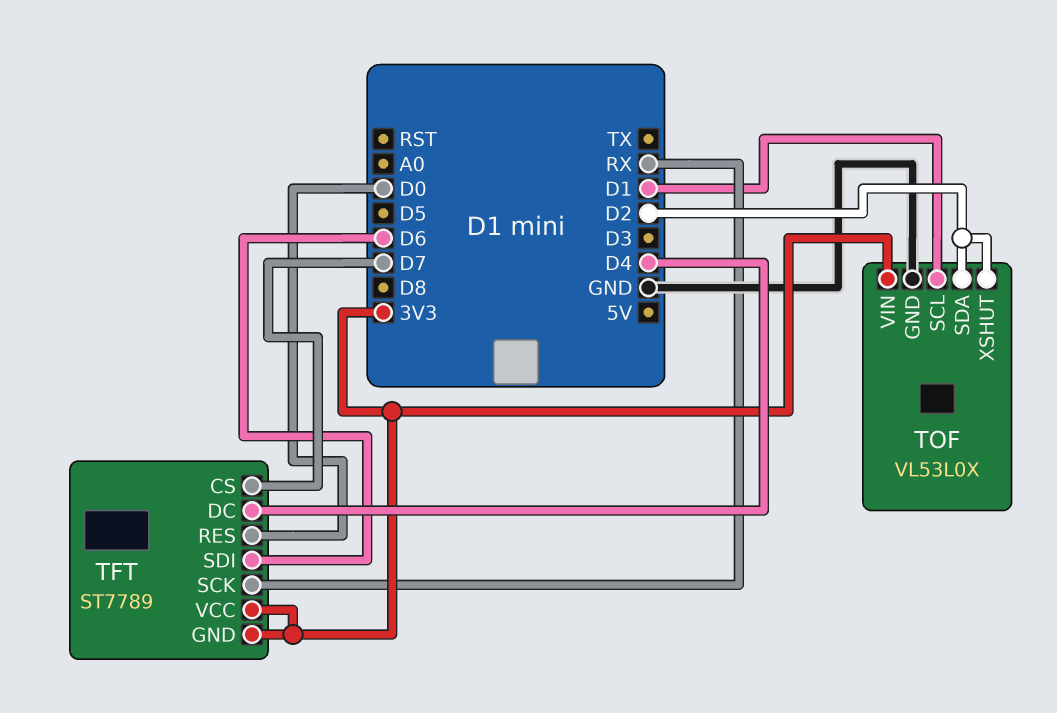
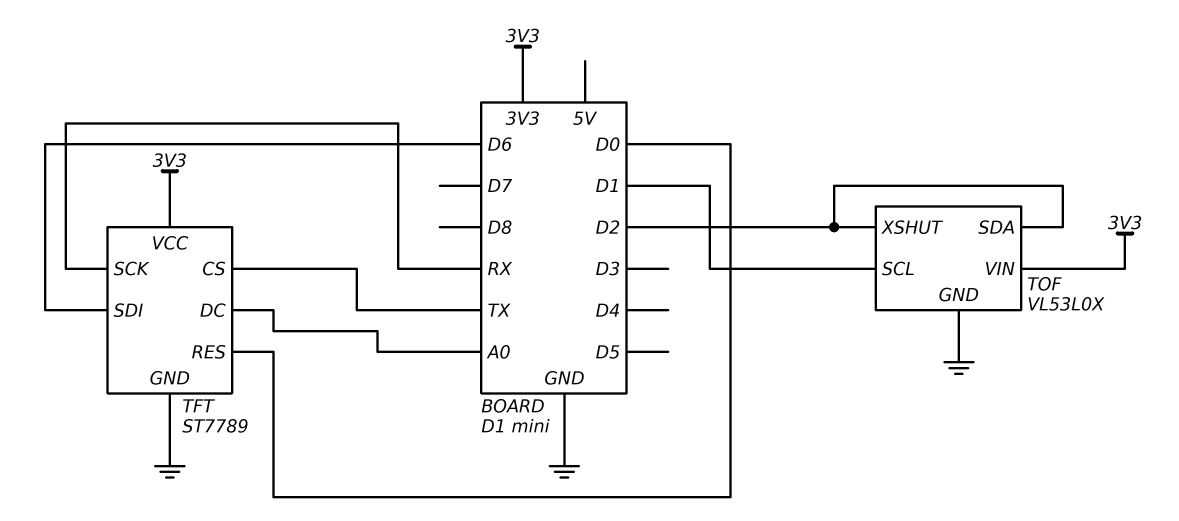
TFT pin CS: D7 -> TX
TFT pin DC: D4 -> A0
TFT pin GND: 3V3 -> GND

